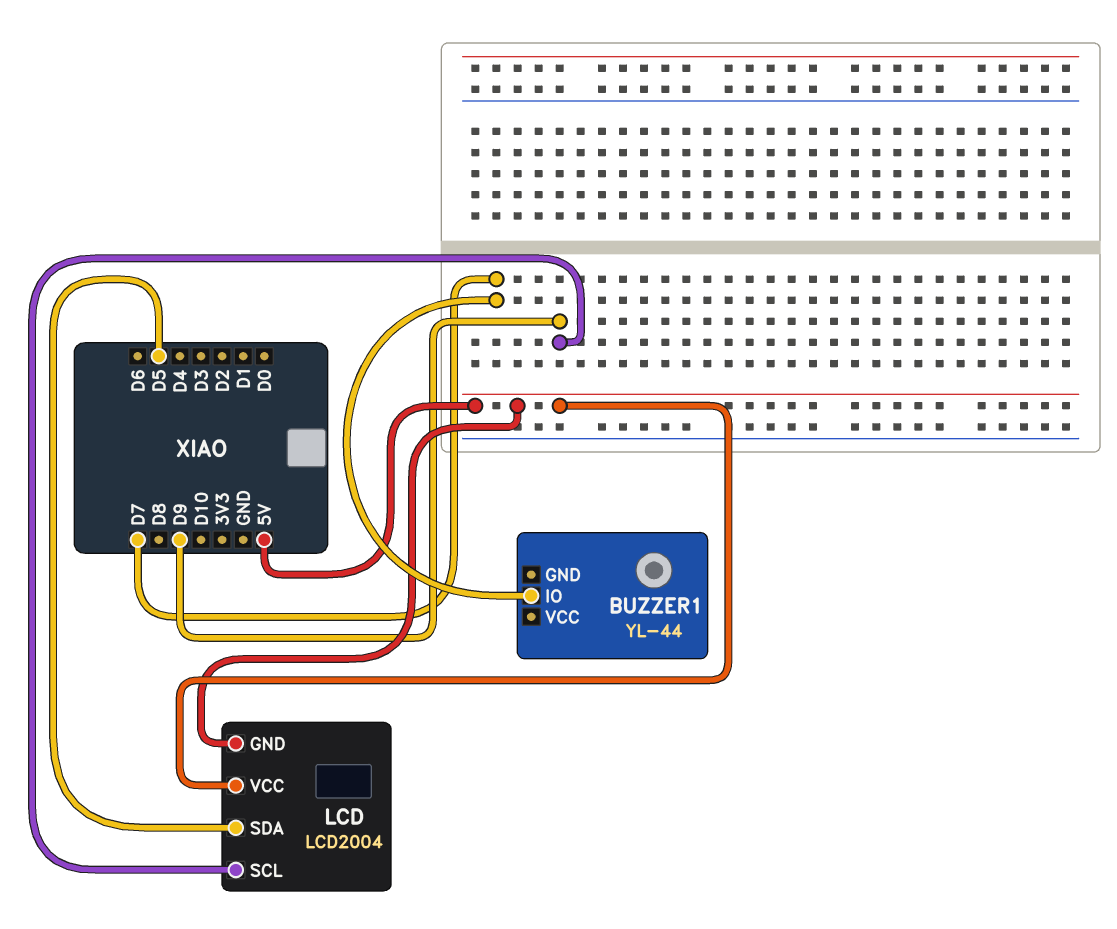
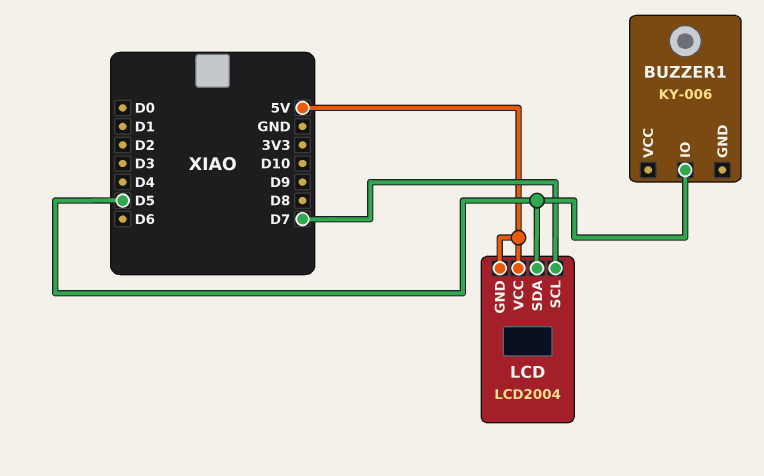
BUZZER1: YL-44 -> KY-006
BUZZER1 pin IO: D7 -> D5
LCD pin SCL: D9 -> D7

